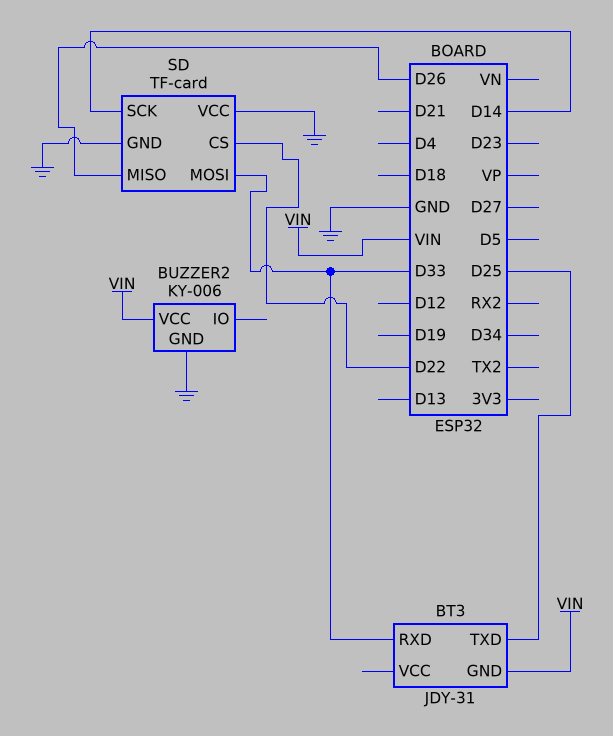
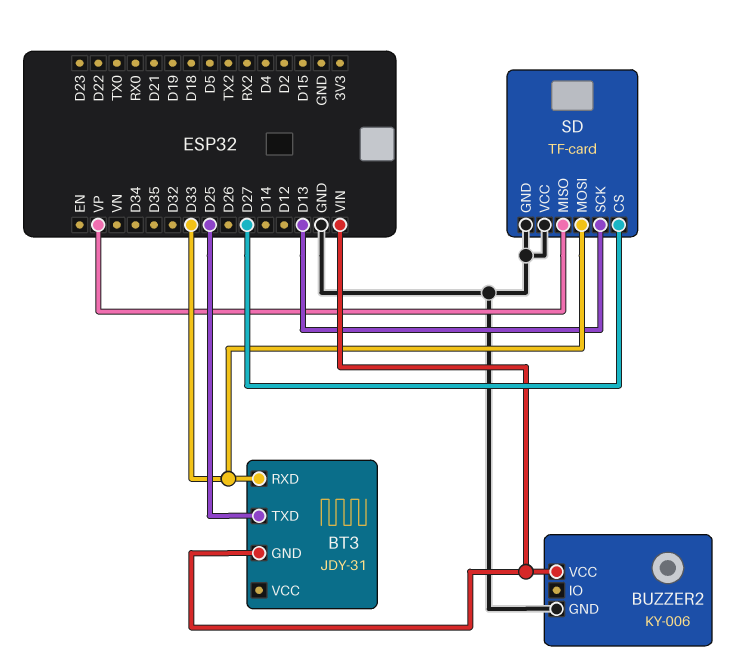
SD pin CS: D22 -> D27
SD pin MISO: D26 -> VP
SD pin SCK: D14 -> D13

